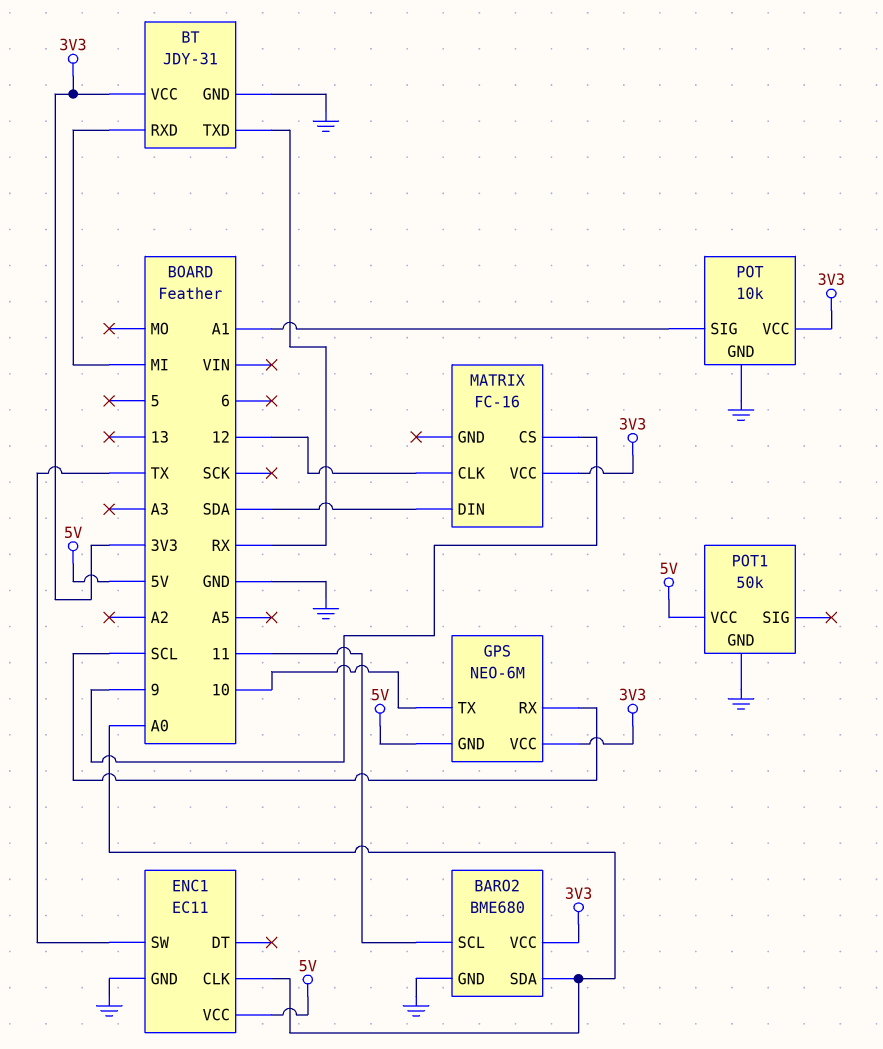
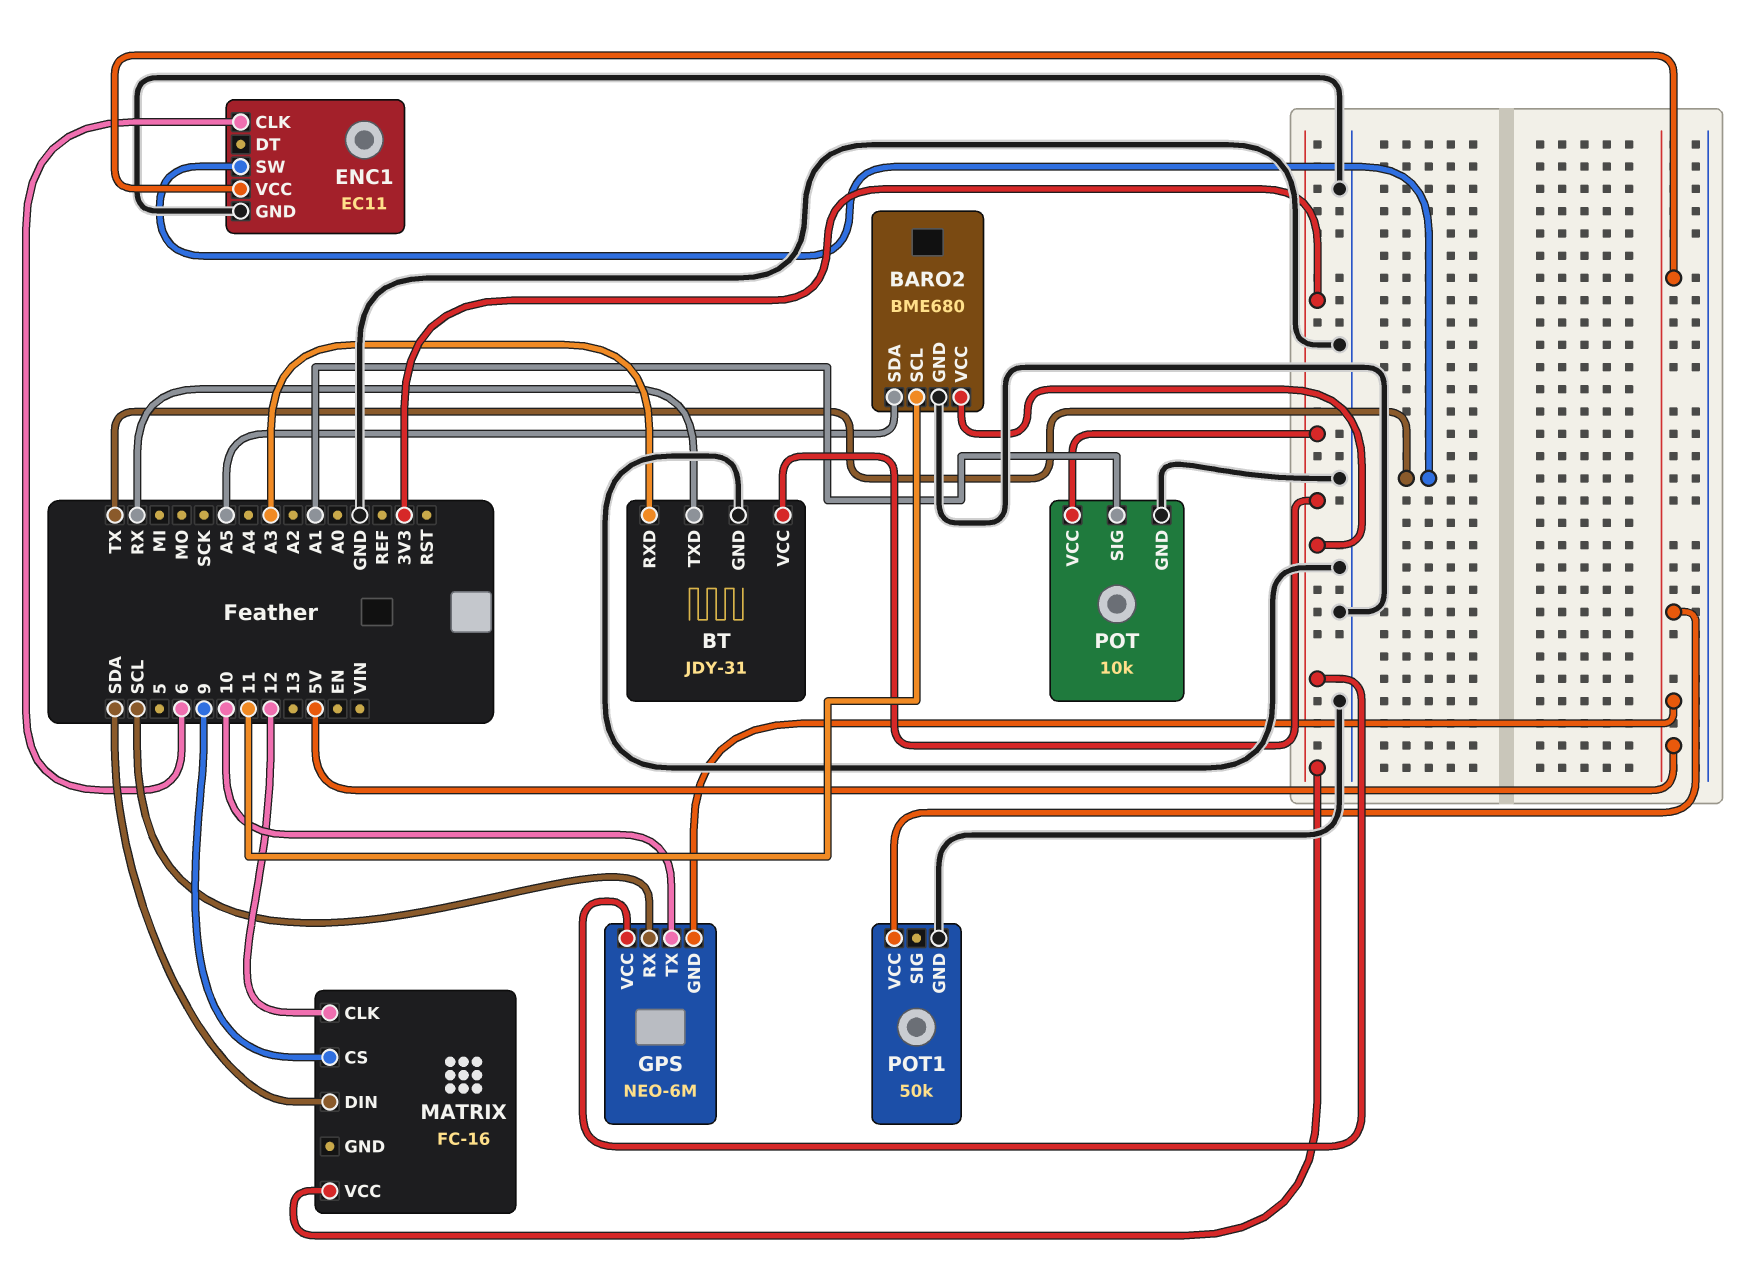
BARO2 pin SDA: A0 -> A5
BT pin RXD: MI -> A3
ENC1 pin CLK: A0 -> 6

